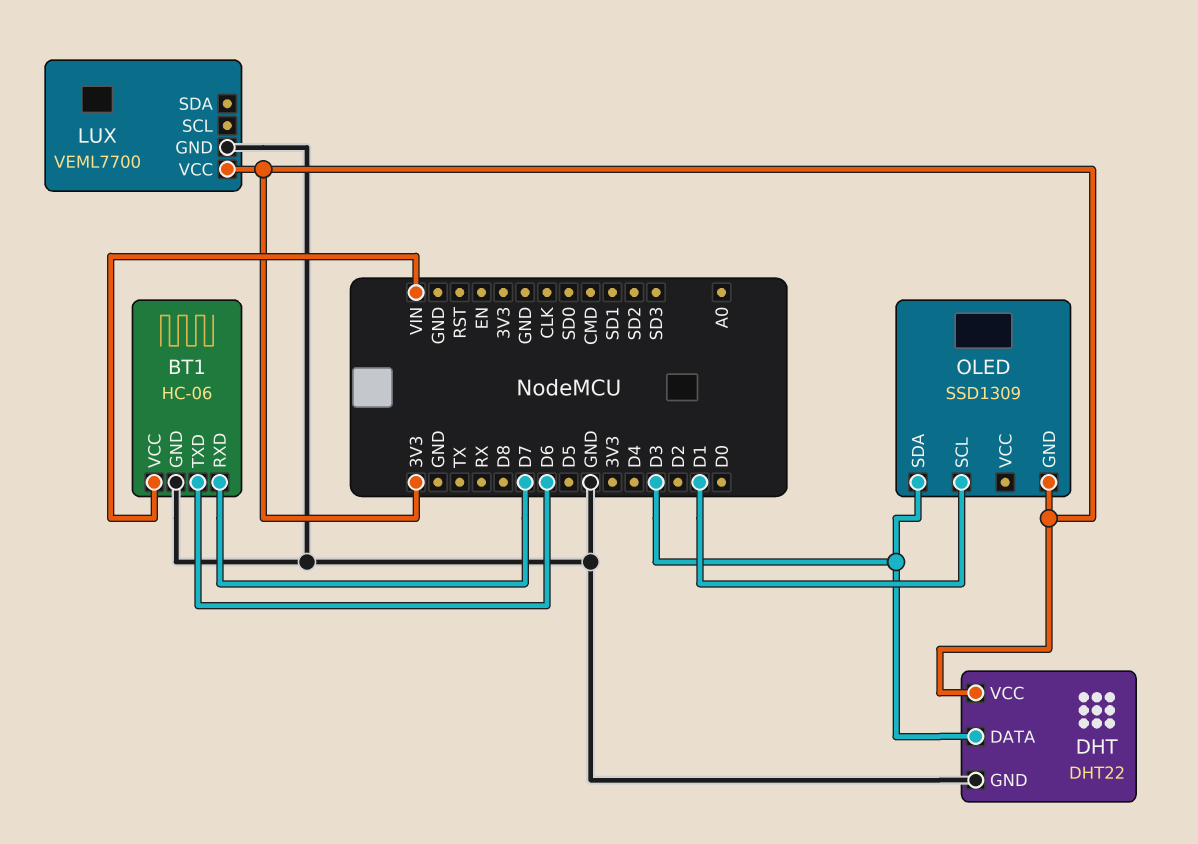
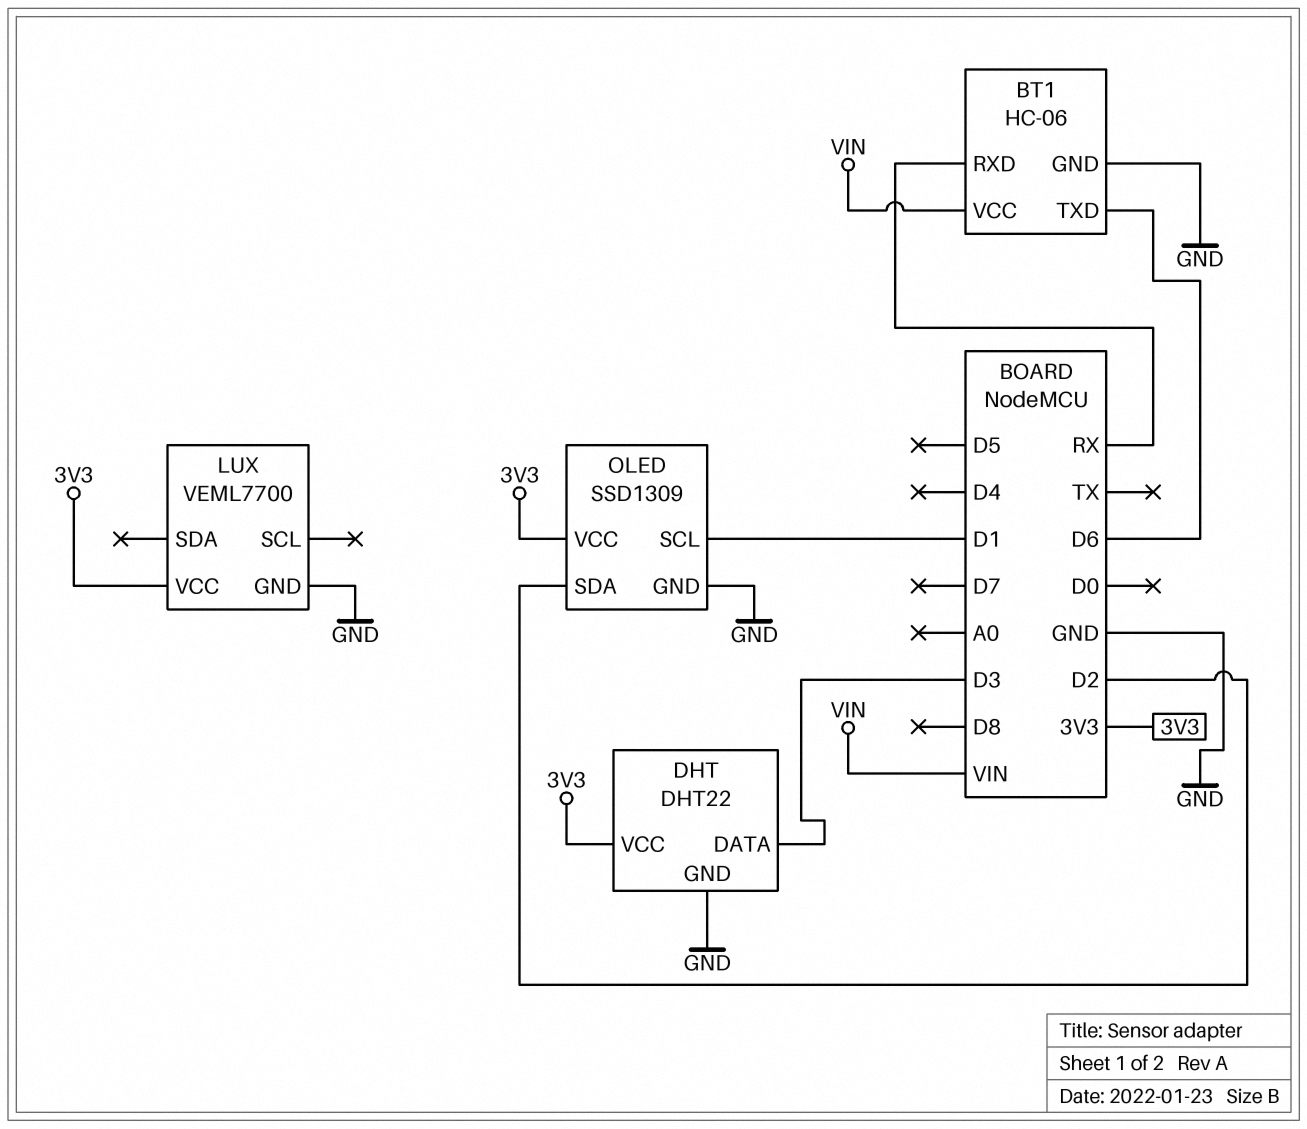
BT1 pin RXD: D7 -> RX
OLED pin GND: 3V3 -> GND
OLED pin SDA: D3 -> D2
OLED pin VCC: none -> 3V3

